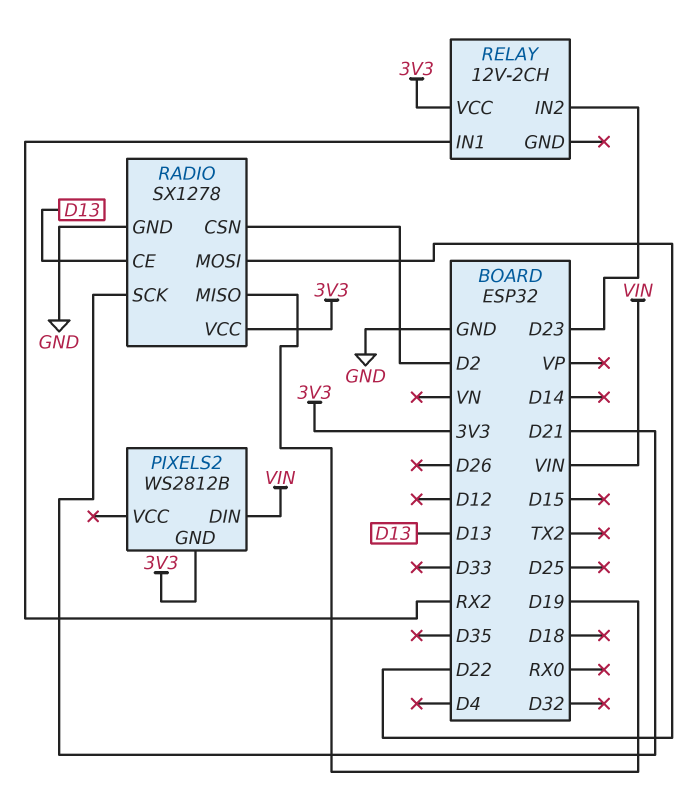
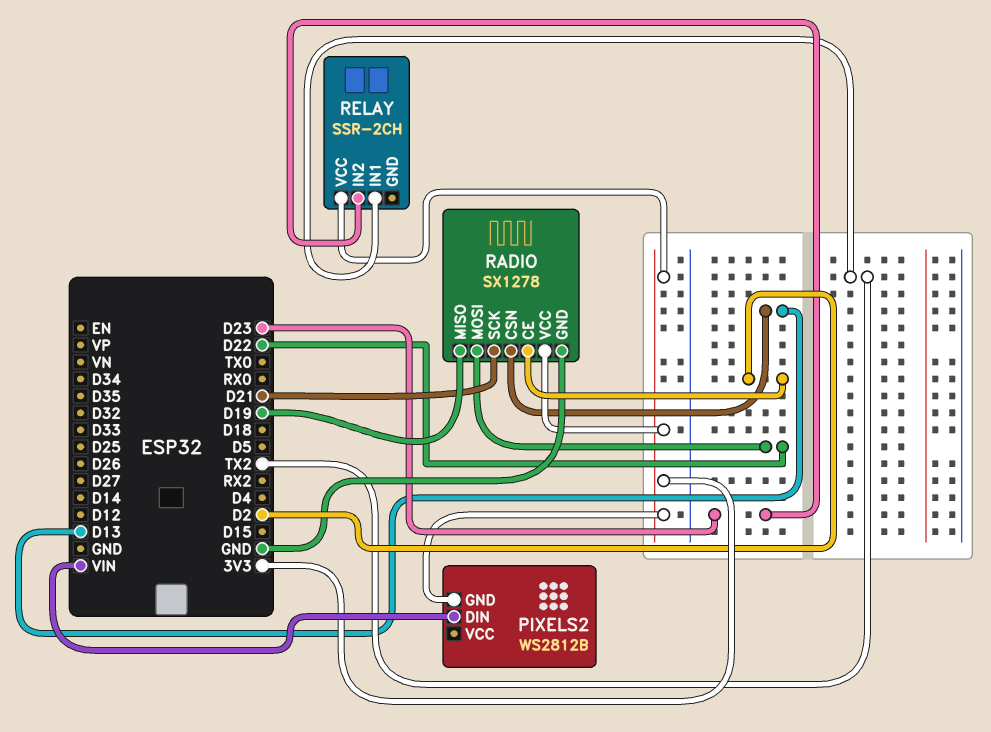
RADIO pin CE: D13 -> D2
RADIO pin CSN: D2 -> D13
RELAY: 12V-2CH -> SSR-2CH
RELAY pin IN1: RX2 -> TX2

